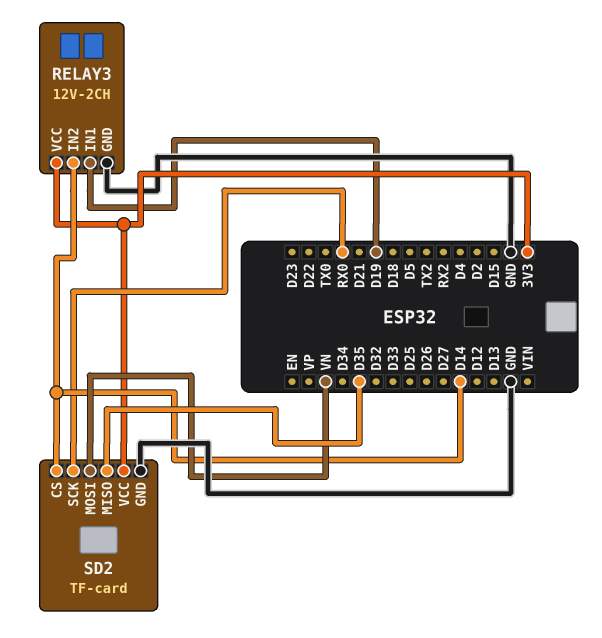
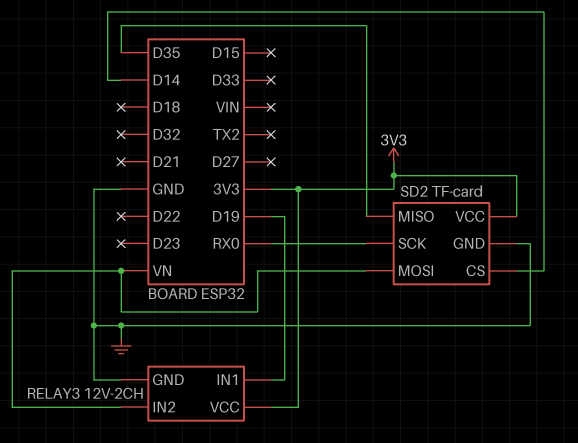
RELAY3 pin IN2: D14 -> VN

